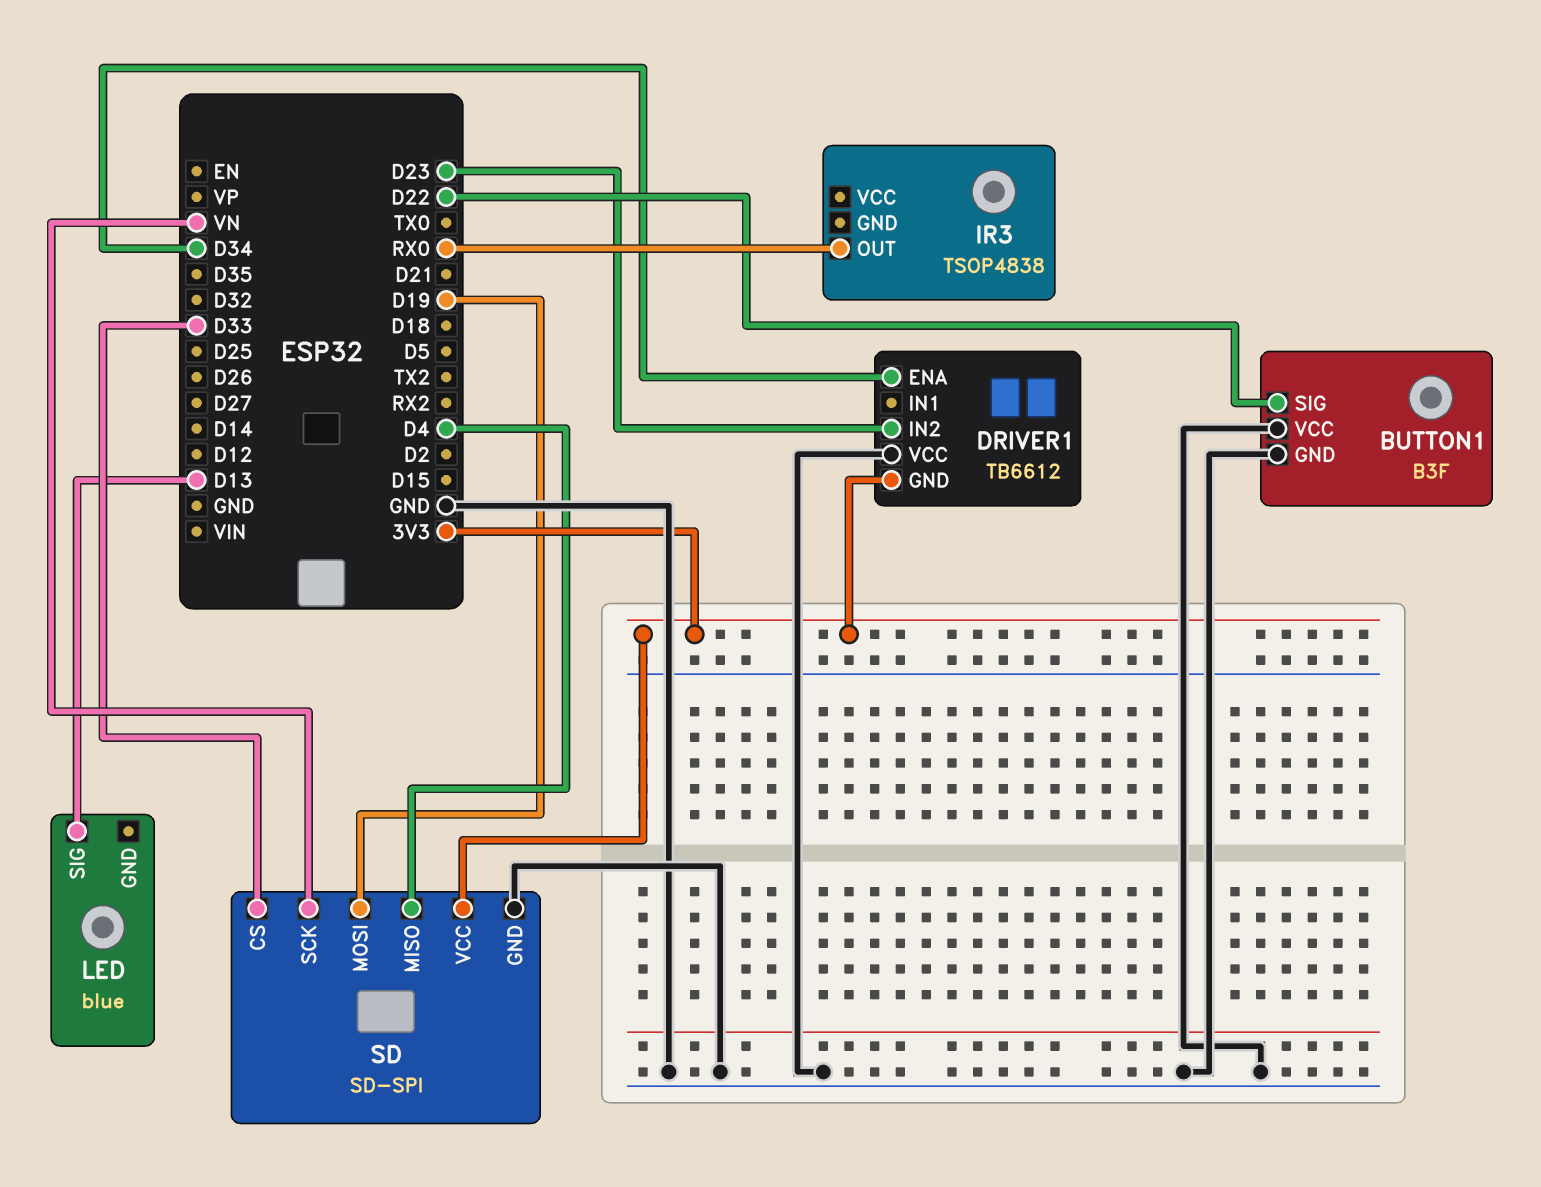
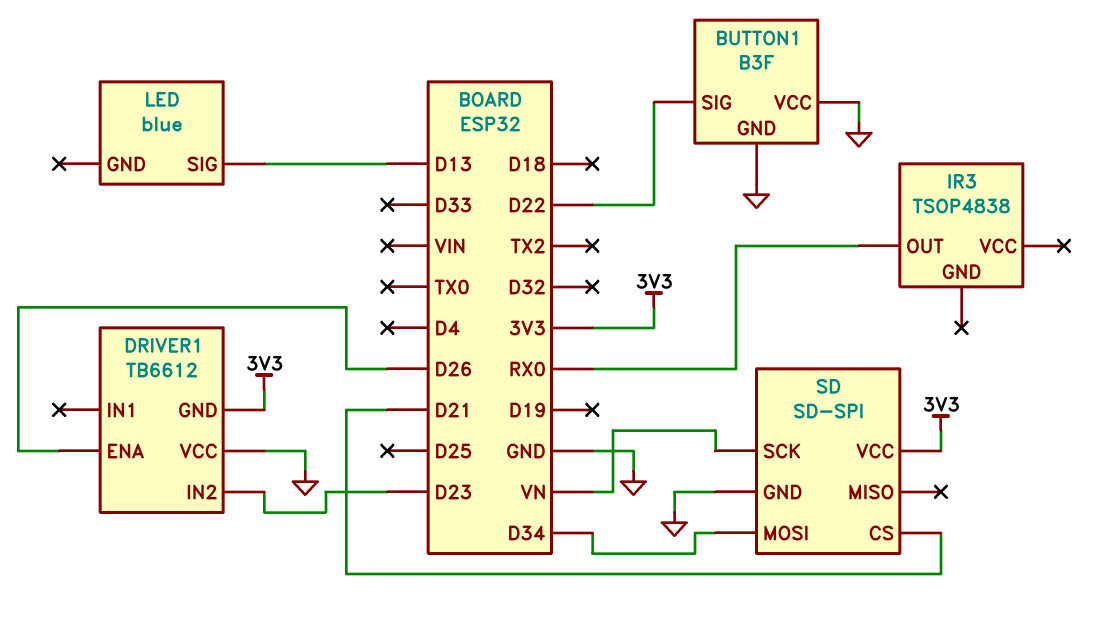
DRIVER1 pin ENA: D34 -> D26
SD pin CS: D33 -> D21
SD pin MISO: D4 -> none
SD pin MOSI: D19 -> D34

